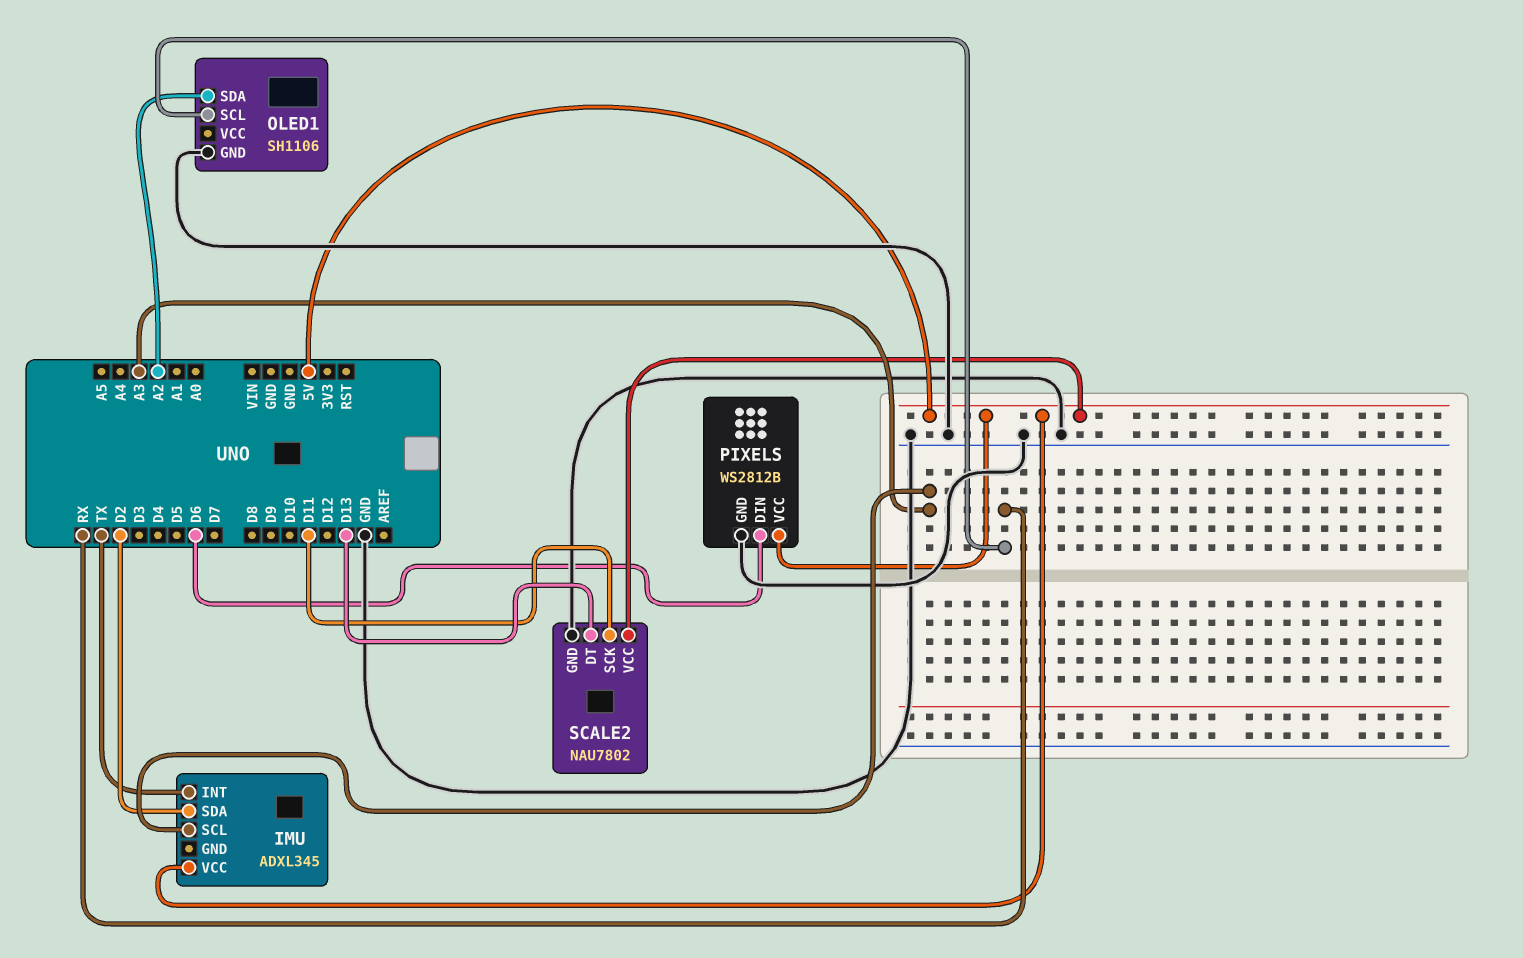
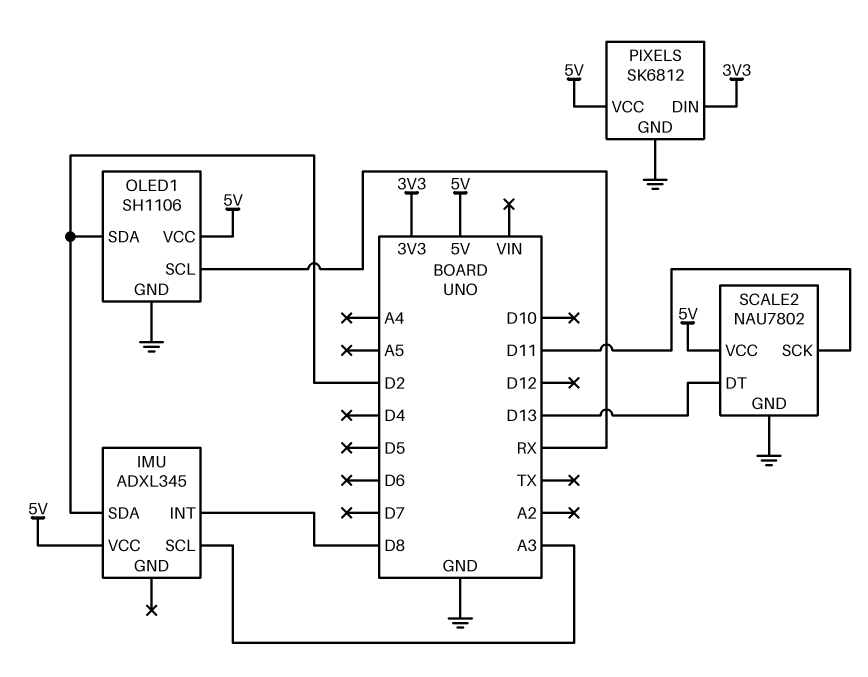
IMU pin INT: TX -> D8
OLED1 pin SDA: A2 -> D2
OLED1 pin VCC: none -> 5V
PIXELS: WS2812B -> SK6812
PIXELS pin DIN: D6 -> 3V3

